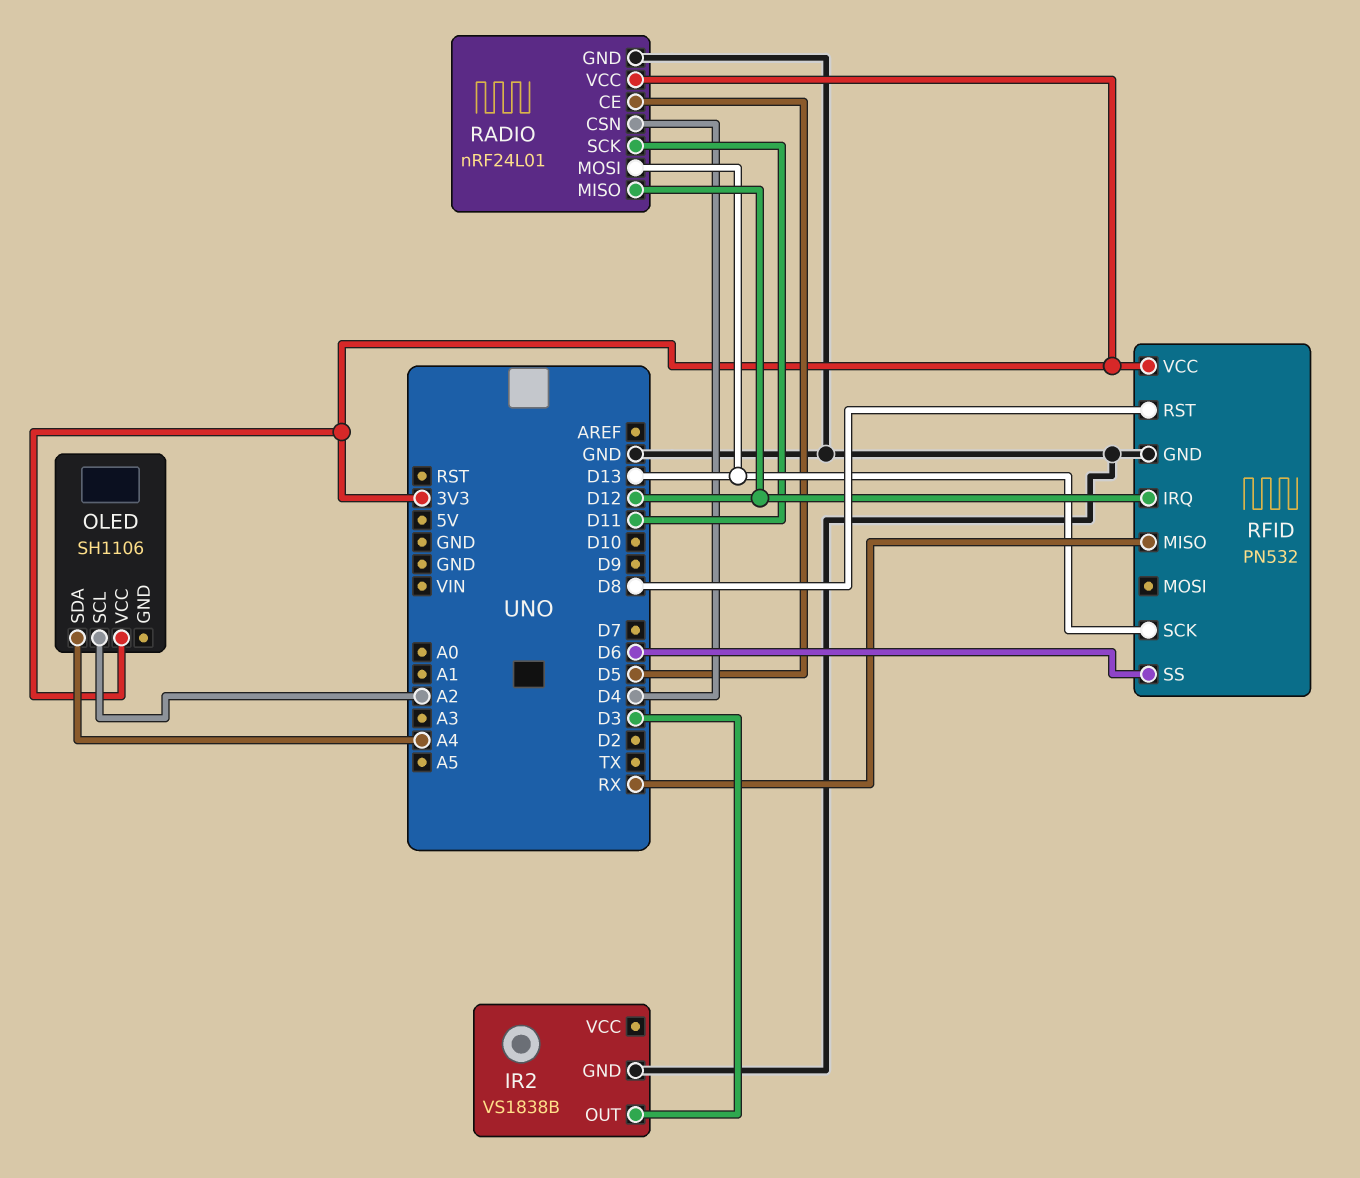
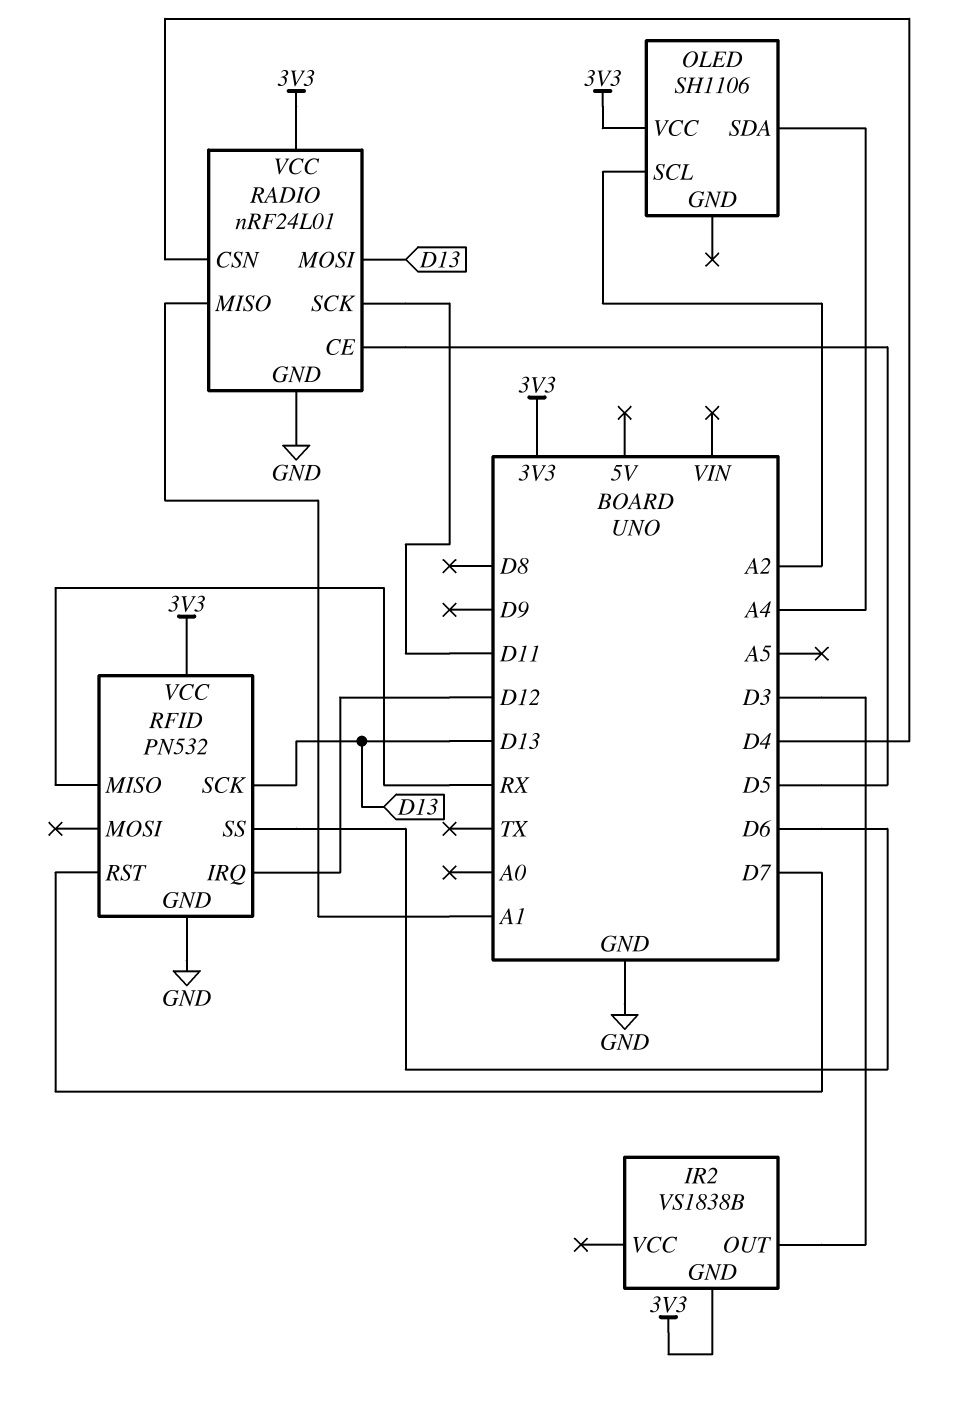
IR2 pin GND: GND -> 3V3
RADIO pin MISO: D12 -> A1
RFID pin RST: D8 -> D7

